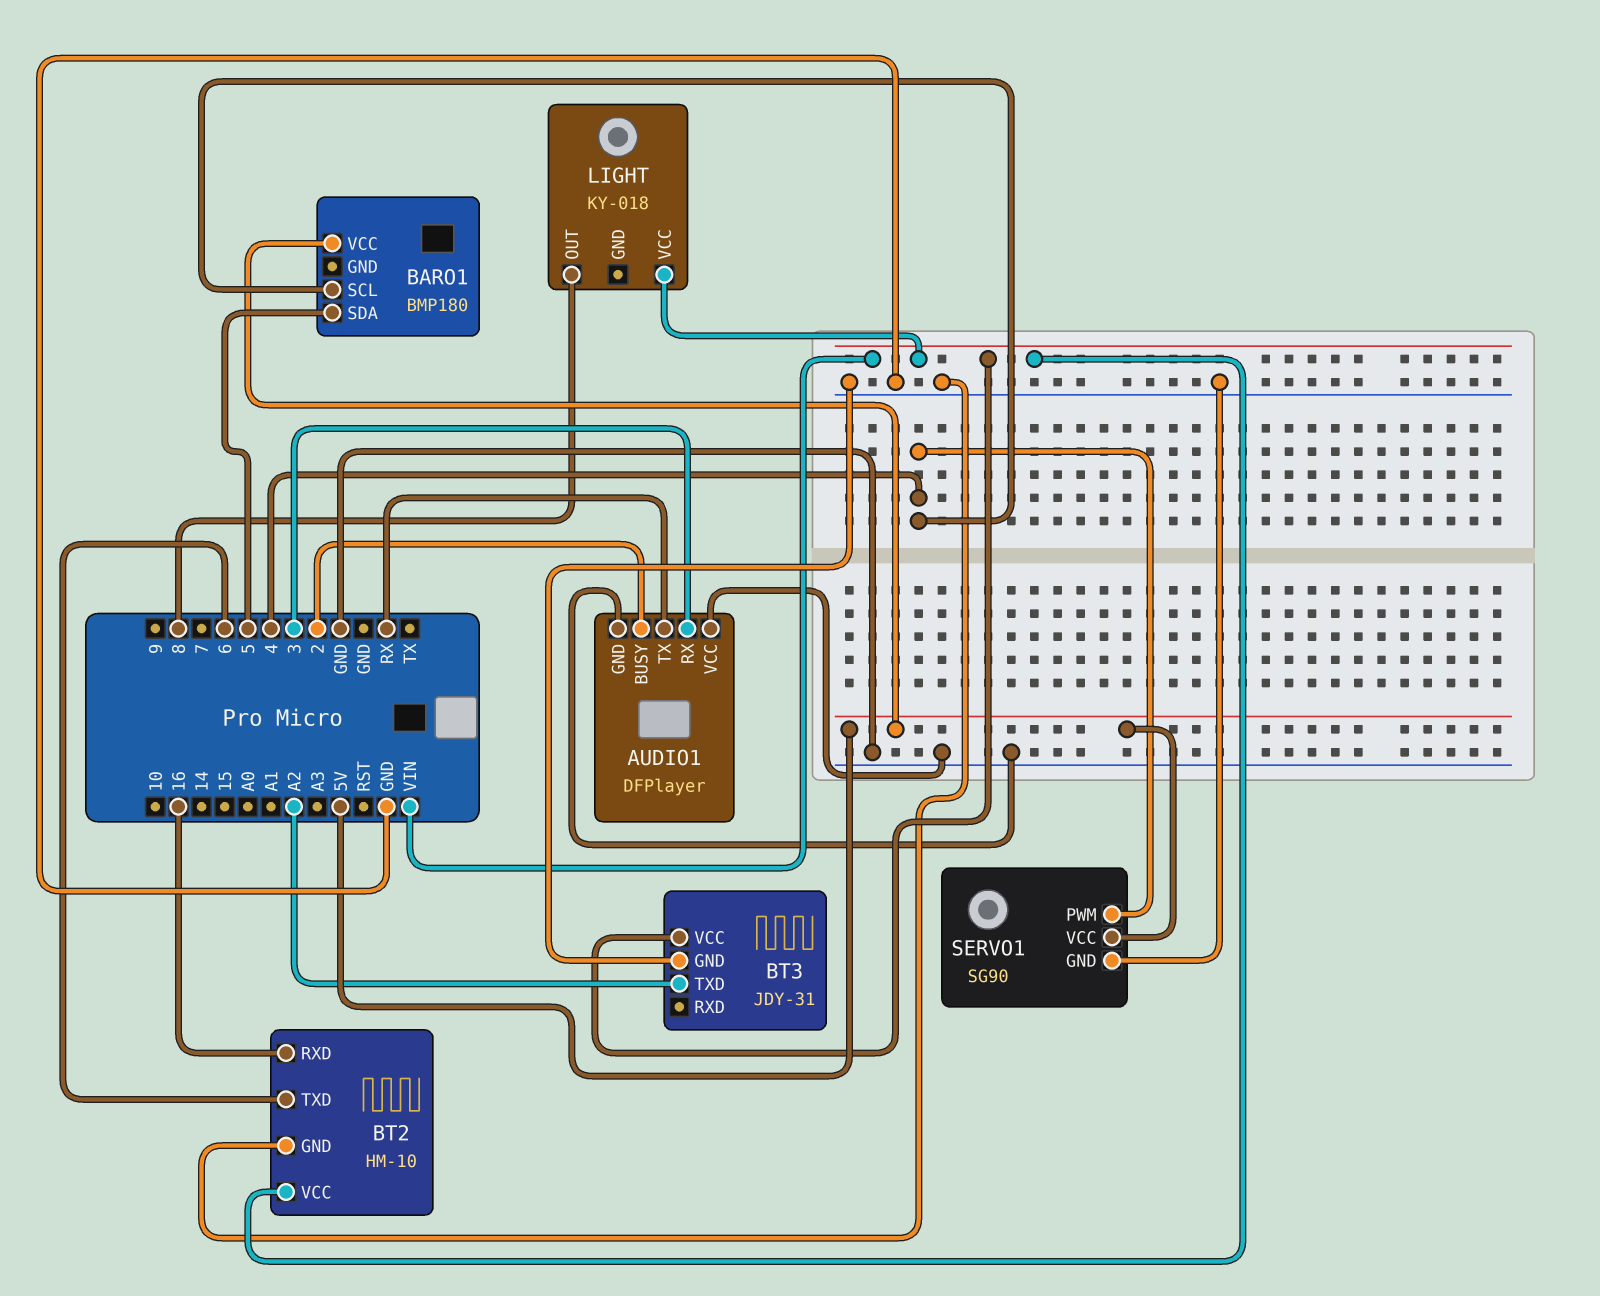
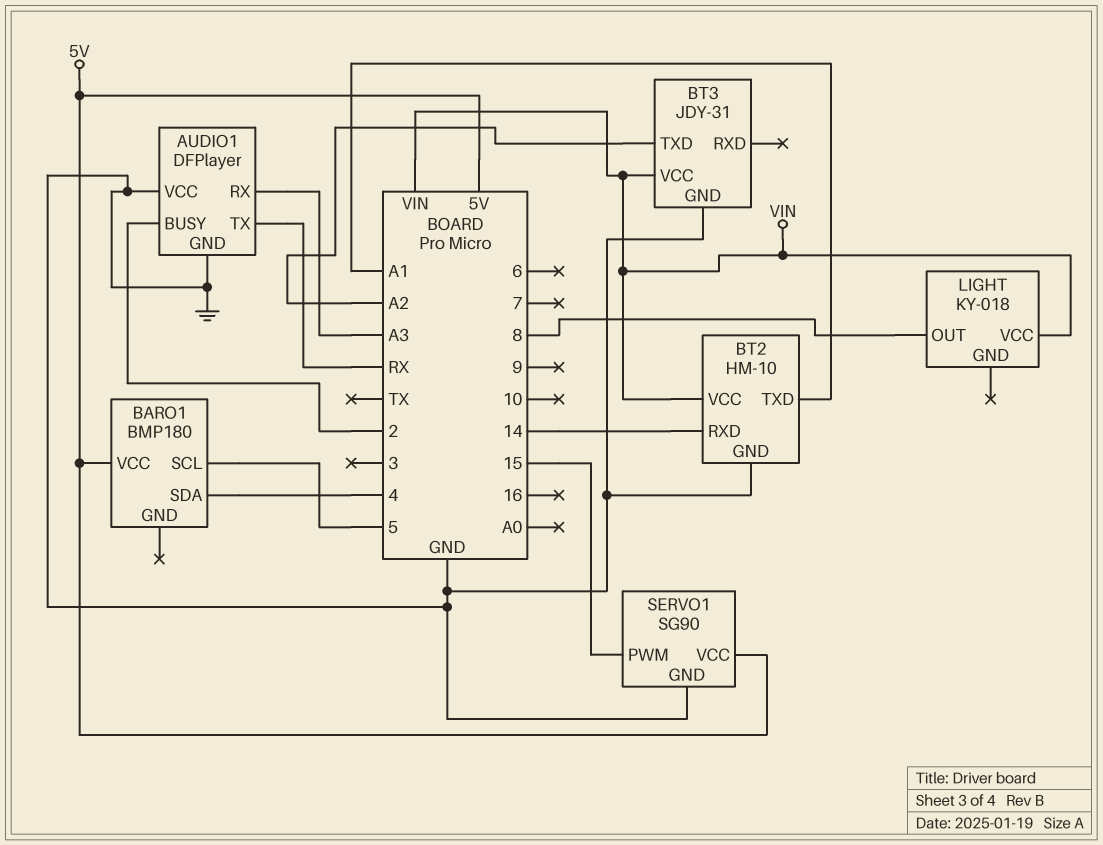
AUDIO1 pin RX: 3 -> A3
BARO1 pin SCL: 4 -> 5
BARO1 pin SDA: 5 -> 4
BT2 pin RXD: 16 -> 14
BT2 pin TXD: 6 -> A1
SERVO1 pin PWM: 4 -> 15

